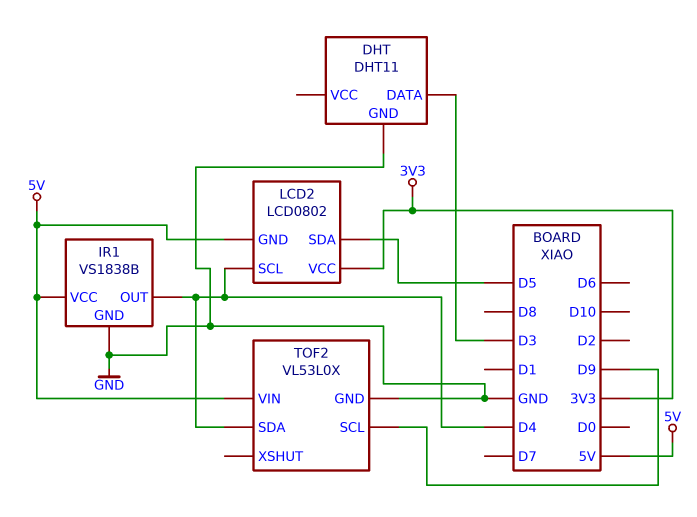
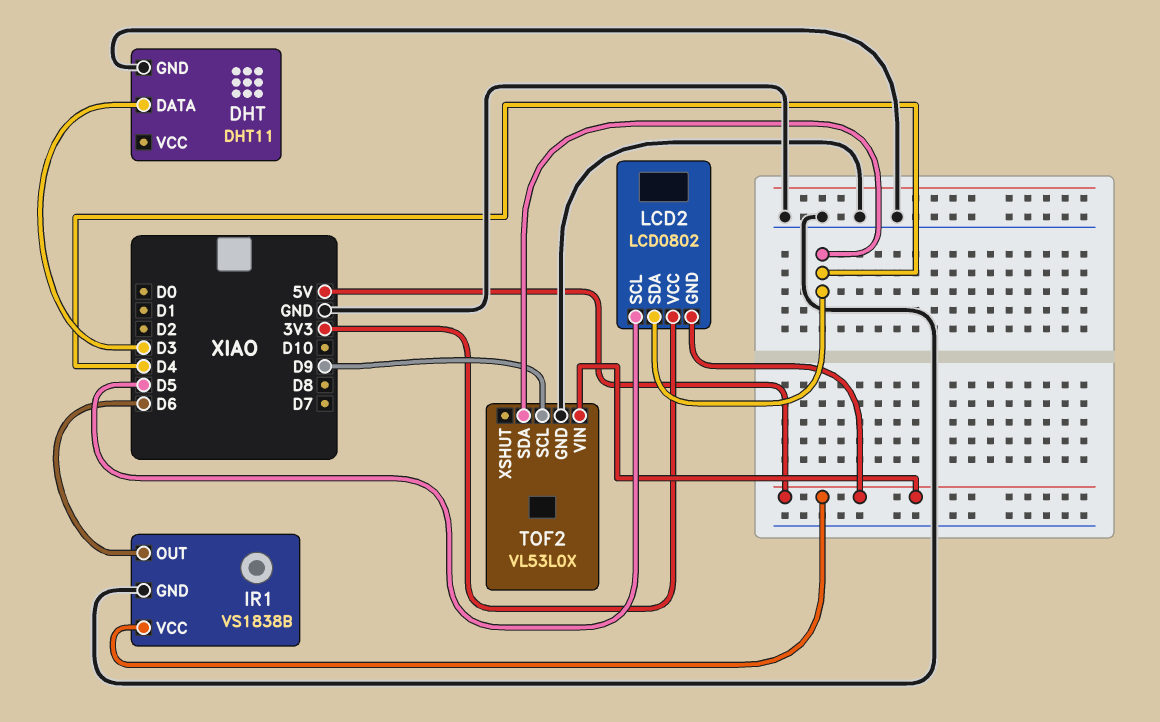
IR1 pin OUT: D4 -> D6
LCD2 pin SCL: D4 -> D5
LCD2 pin SDA: D5 -> D4

